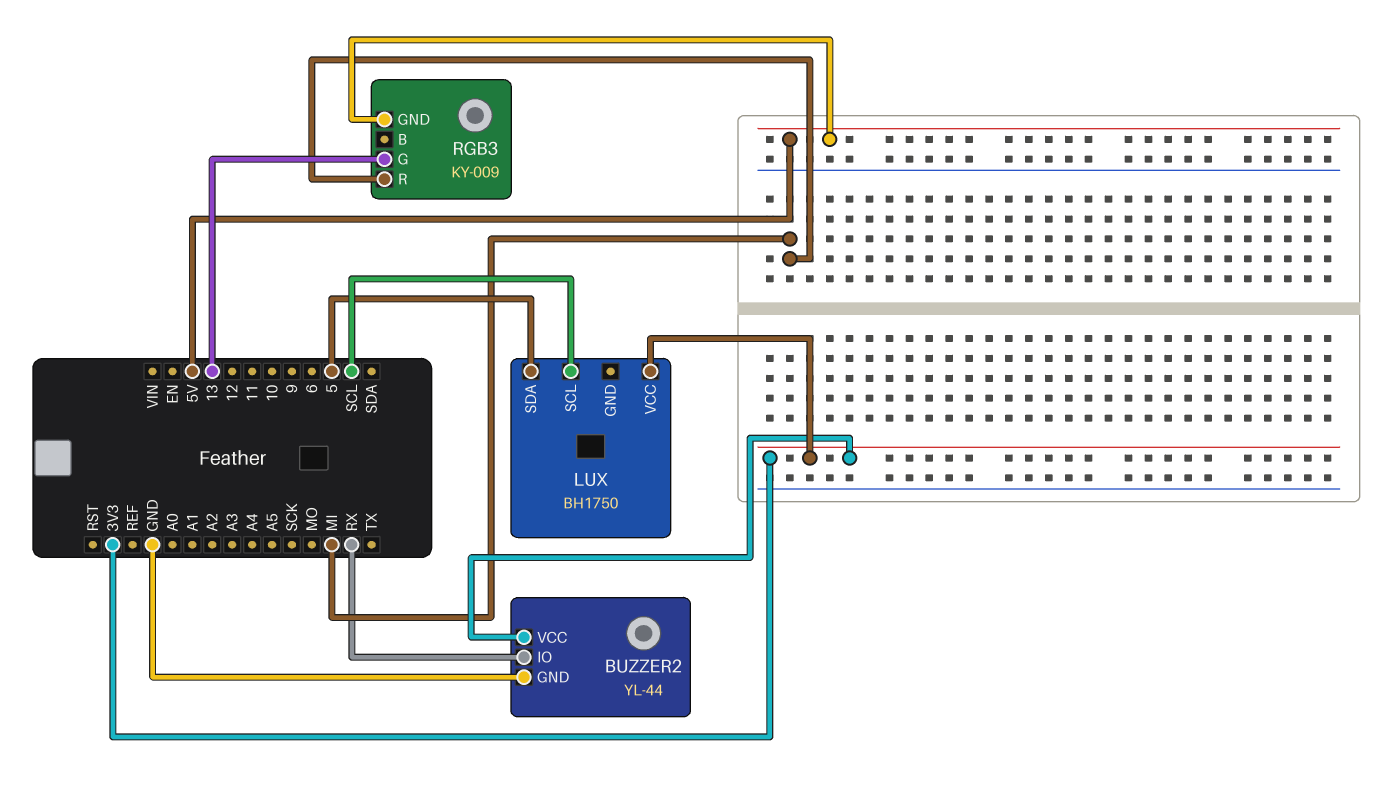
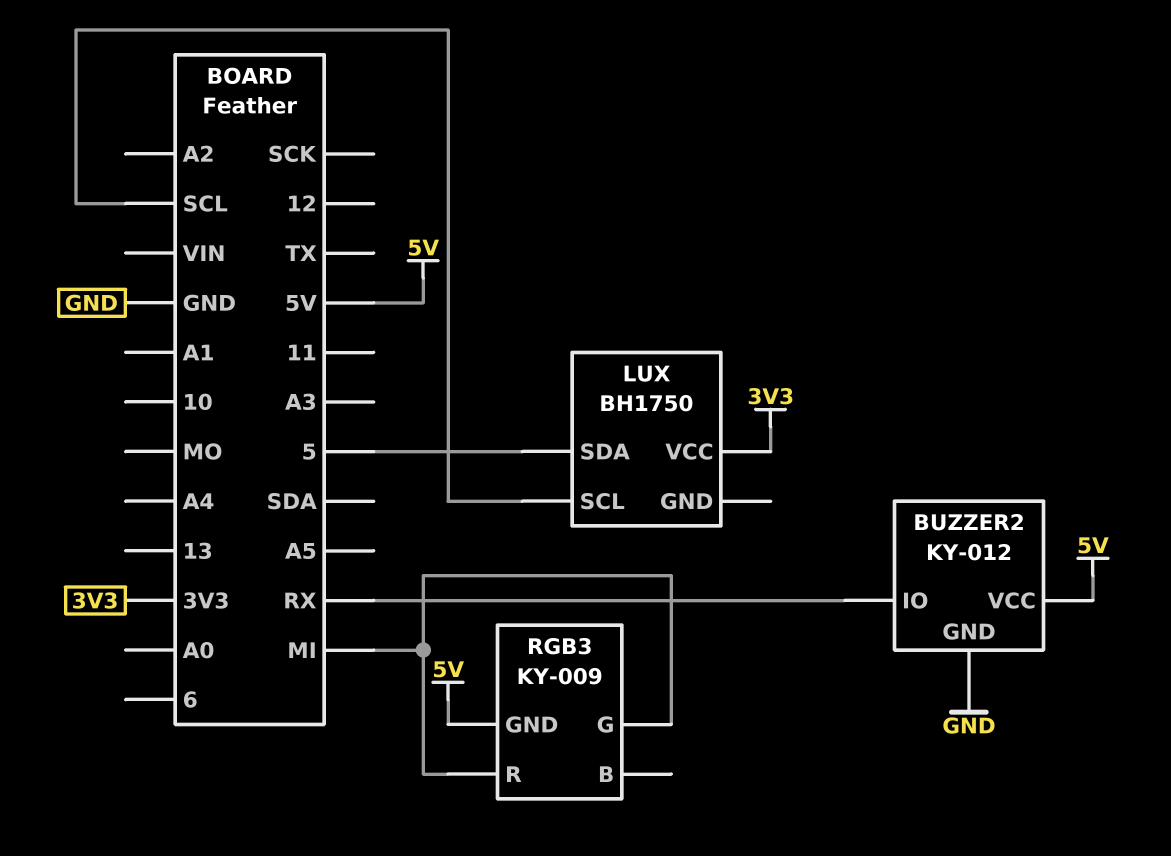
BUZZER2: YL-44 -> KY-012
BUZZER2 pin VCC: 3V3 -> 5V
RGB3 pin G: 13 -> MI

